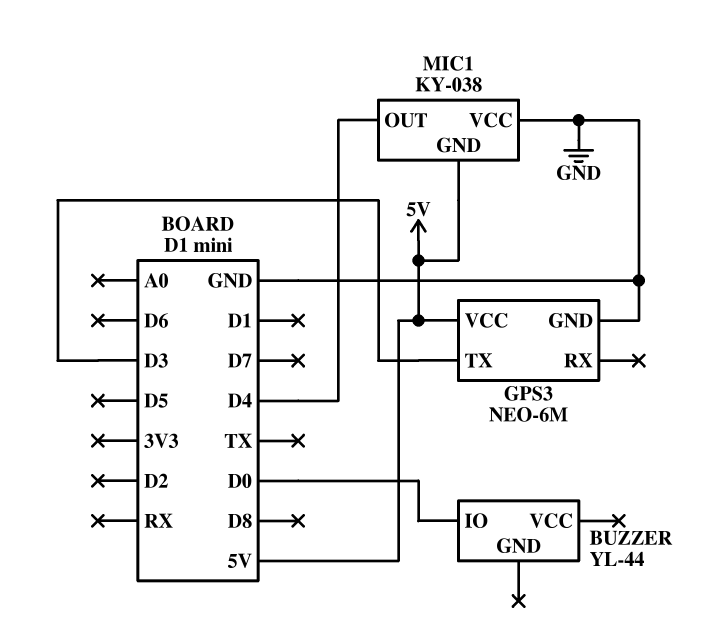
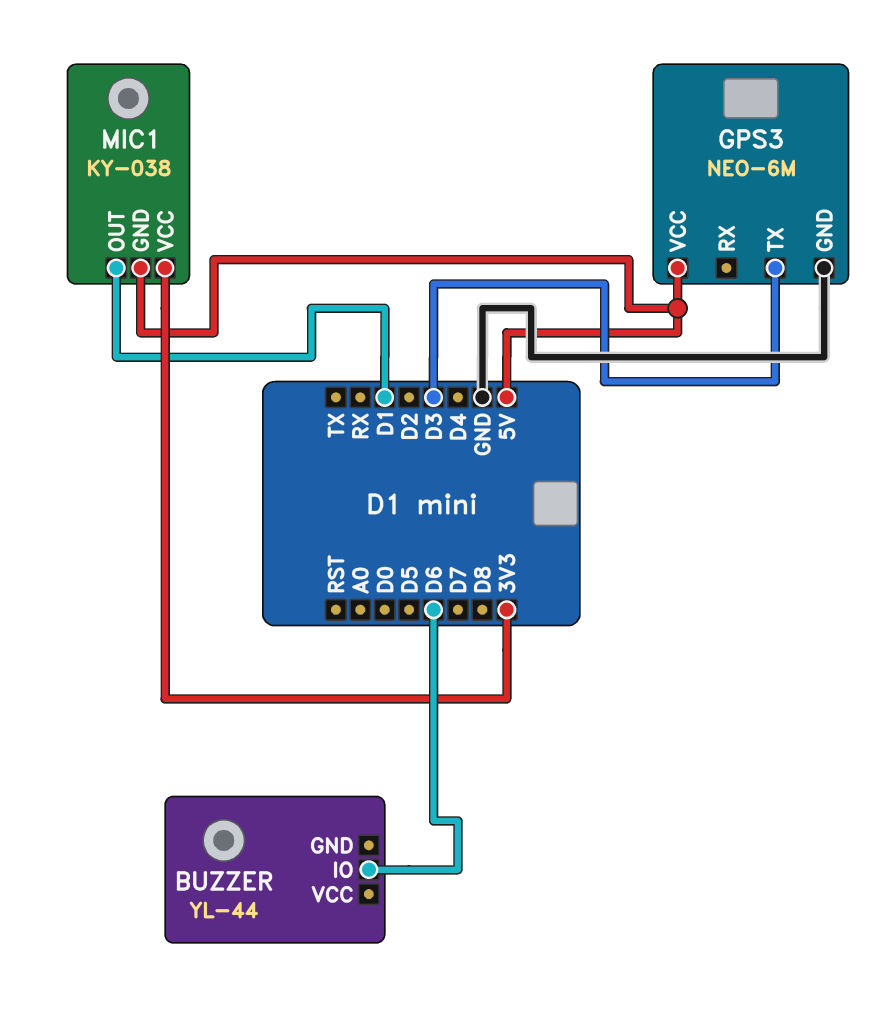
BUZZER pin IO: D0 -> D6
MIC1 pin OUT: D4 -> D1
MIC1 pin VCC: GND -> 3V3

